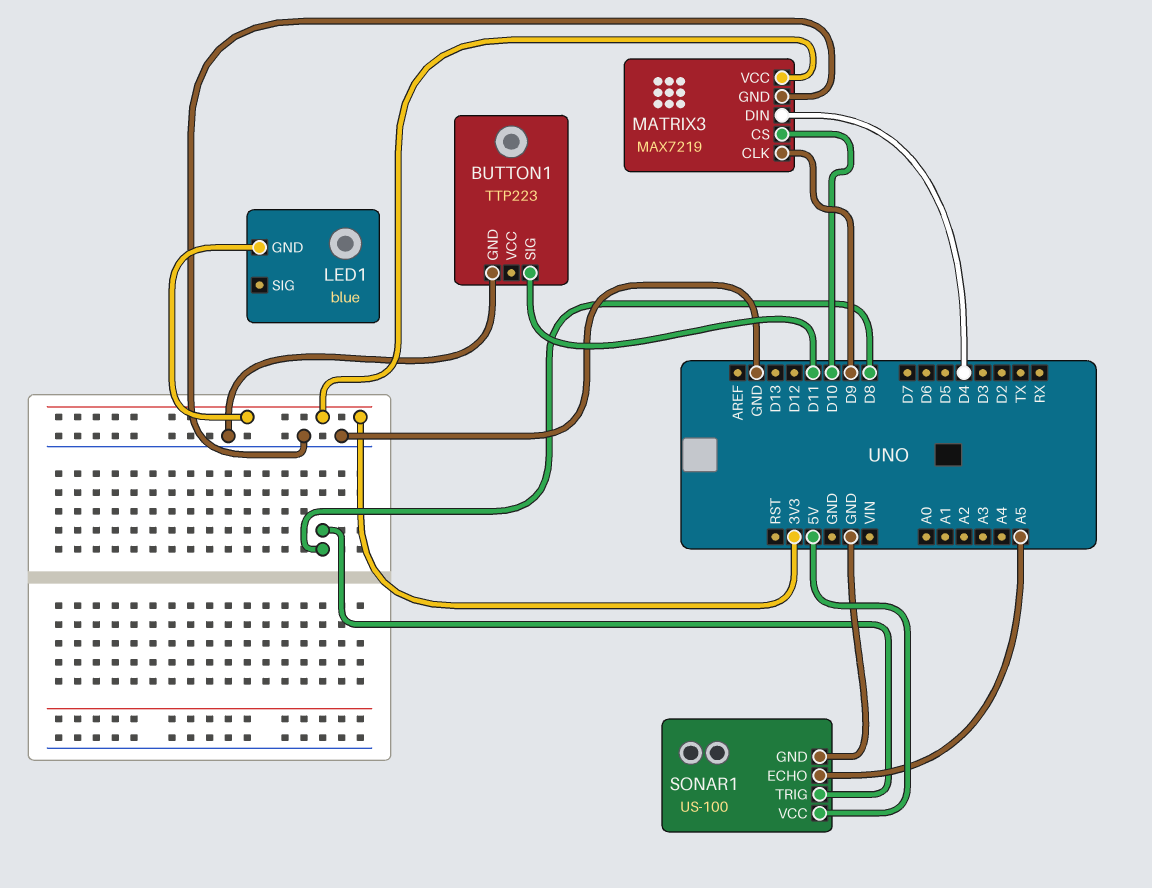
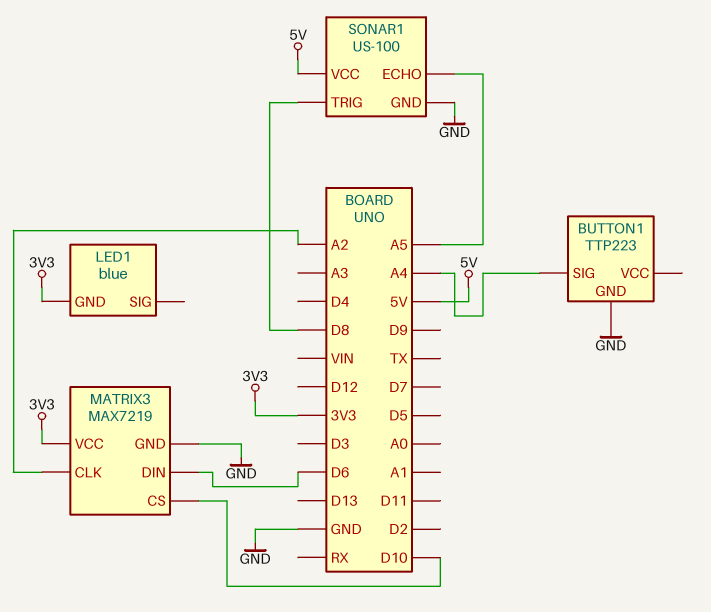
BUTTON1 pin SIG: D11 -> A4
MATRIX3 pin CLK: D9 -> A2
MATRIX3 pin DIN: D4 -> D6

